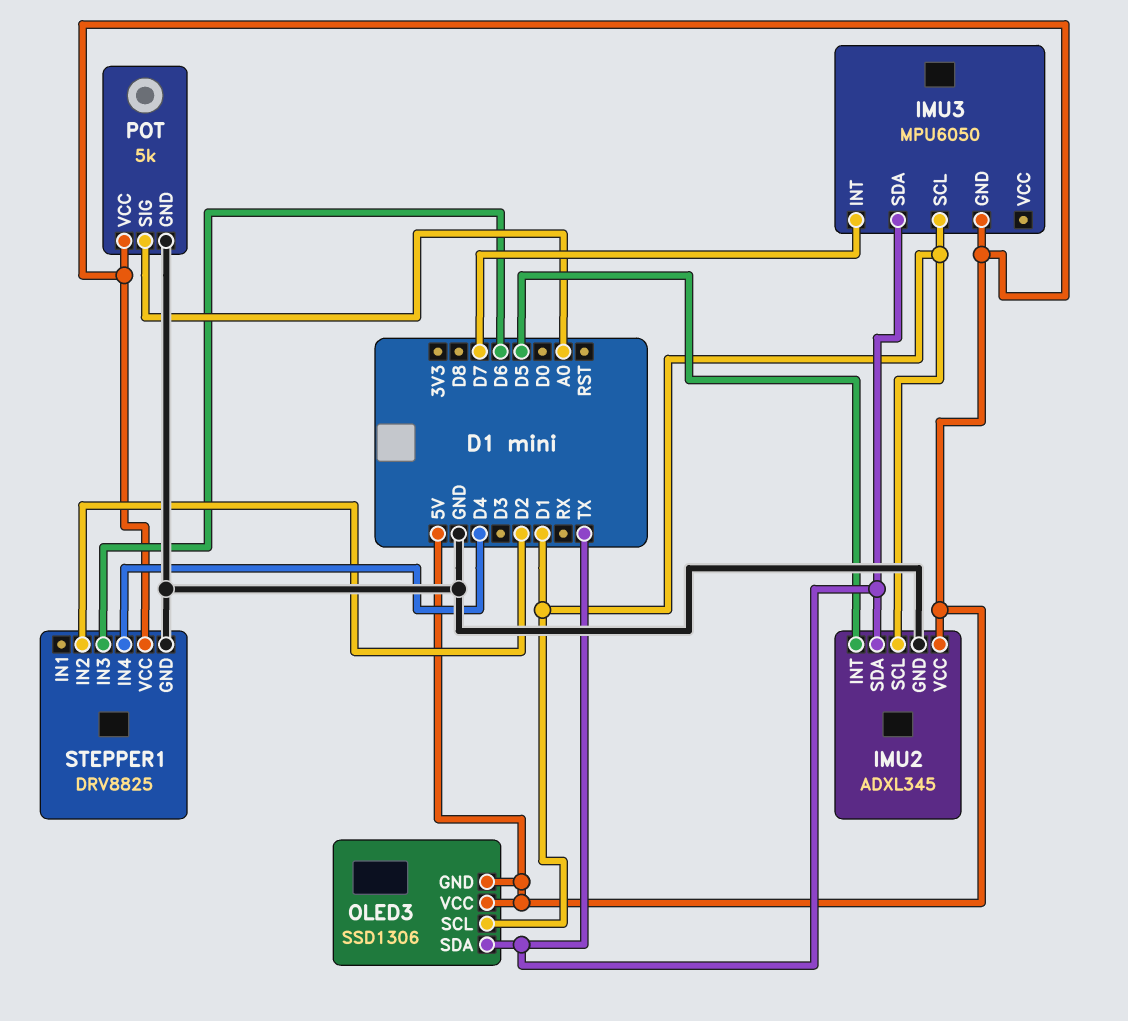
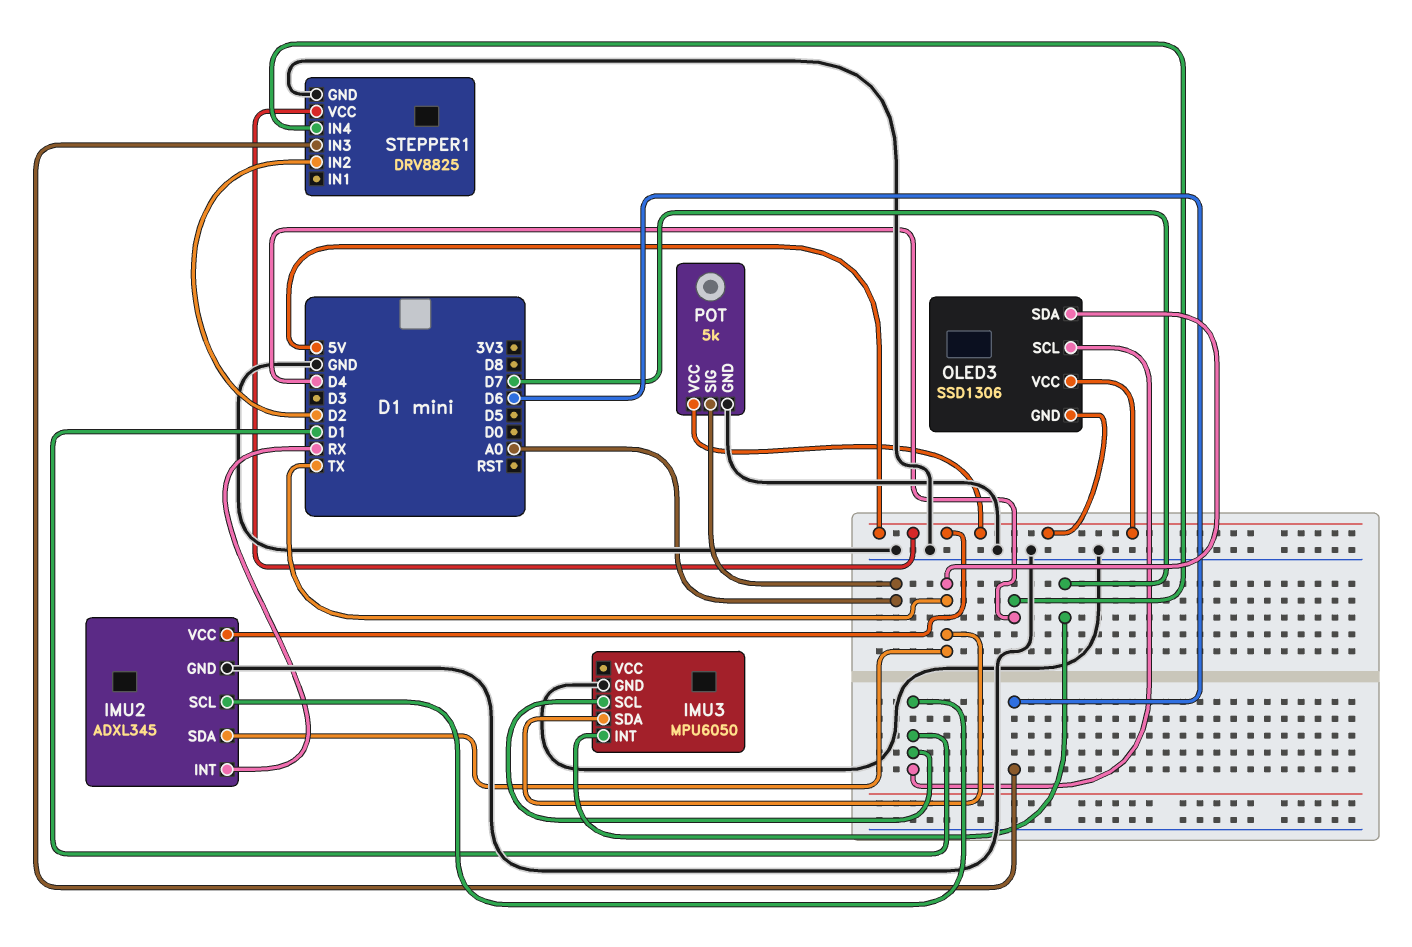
IMU2 pin INT: D5 -> RX
IMU3 pin GND: 5V -> GND

